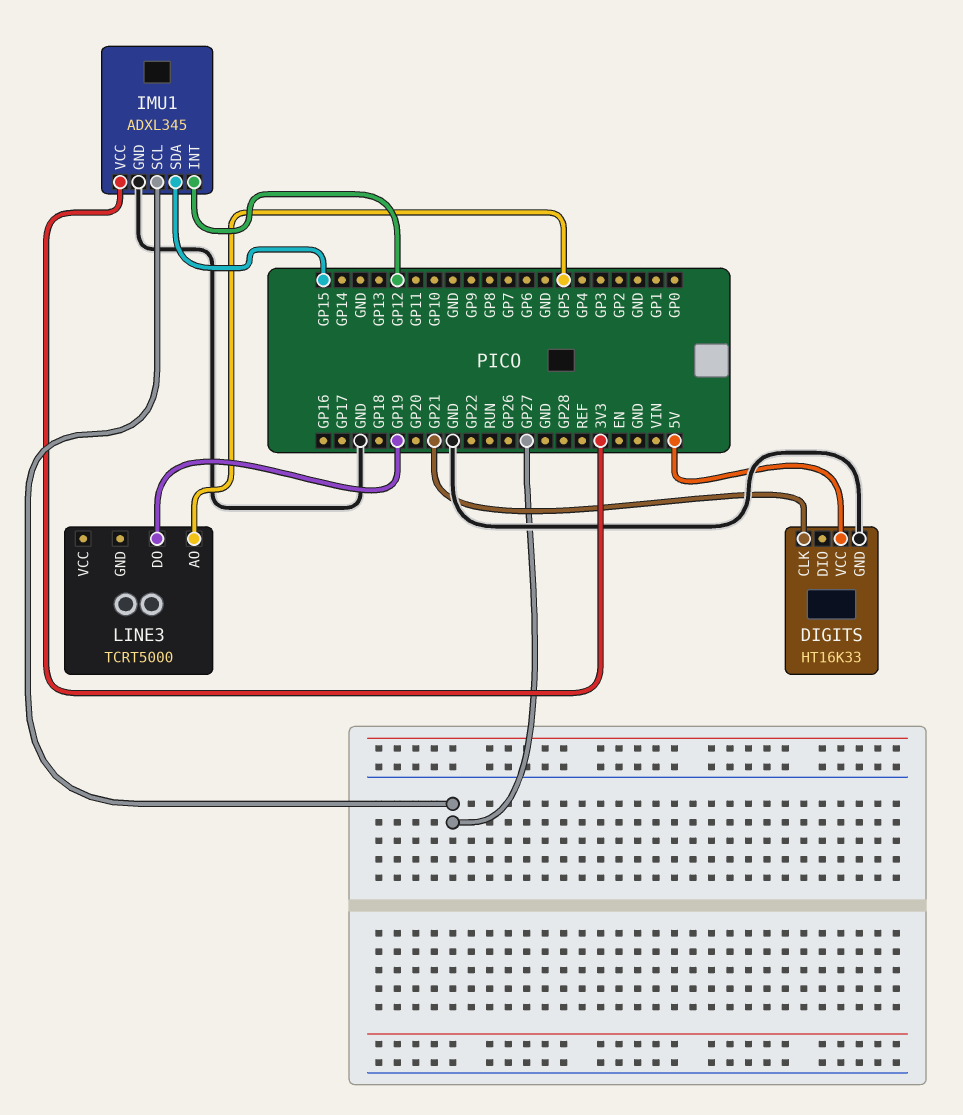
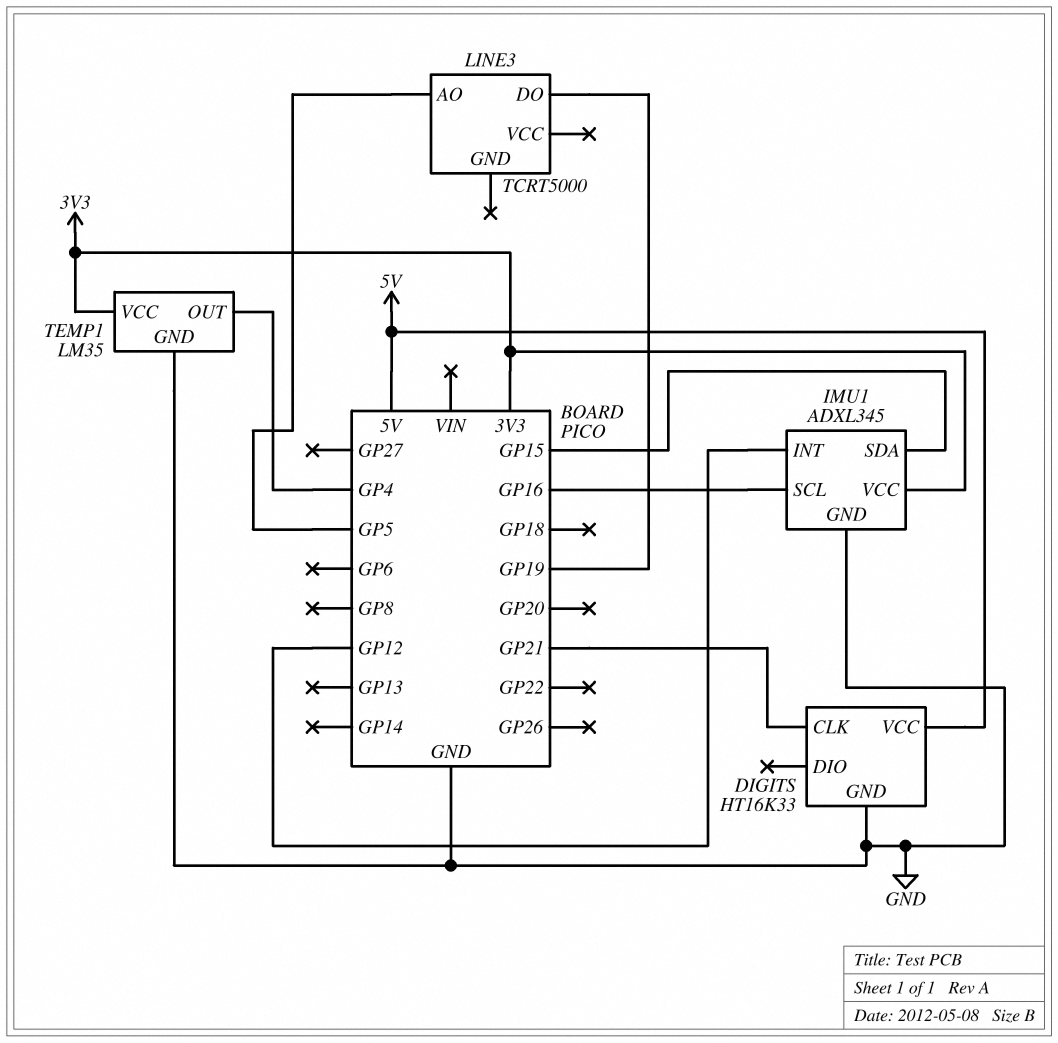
IMU1 pin SCL: GP27 -> GP16
TEMP1: none -> LM35
TEMP1 pin GND: none -> GND
TEMP1 pin OUT: none -> GP4
TEMP1 pin VCC: none -> 3V3

